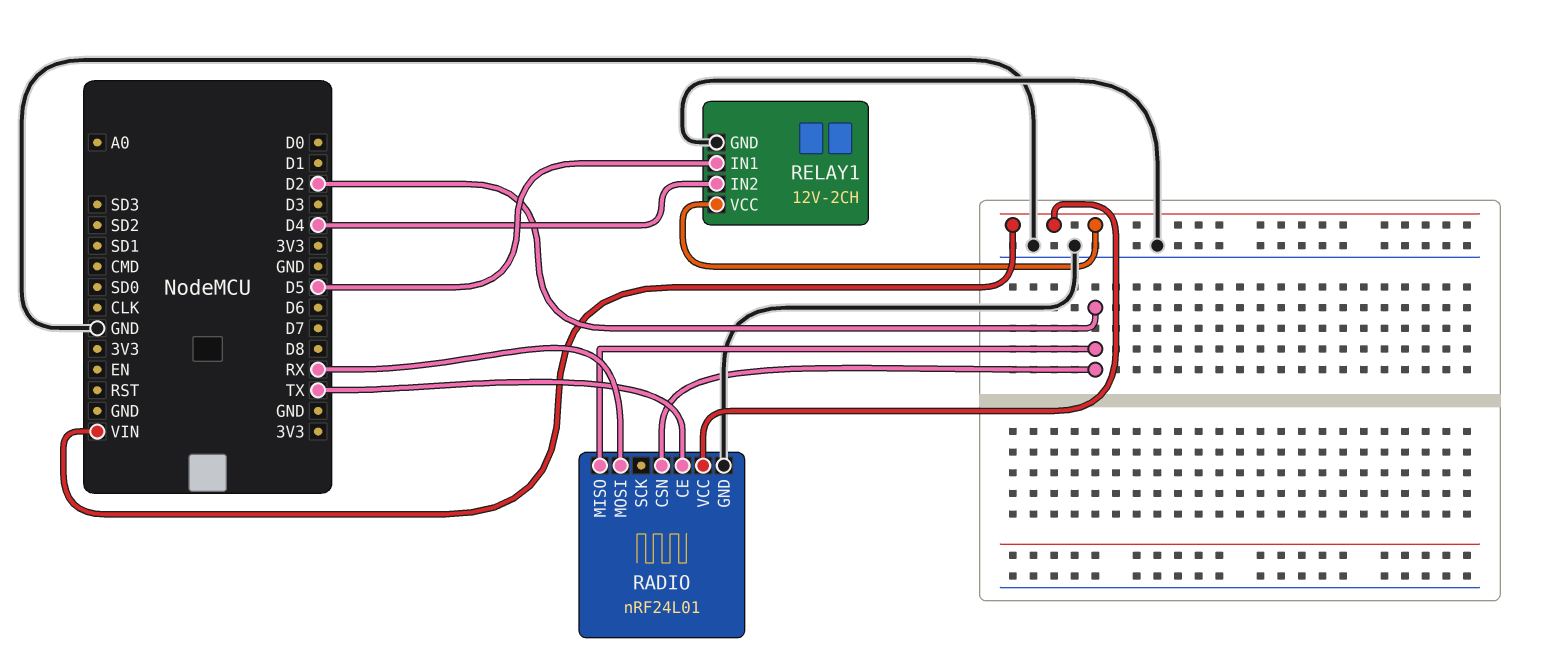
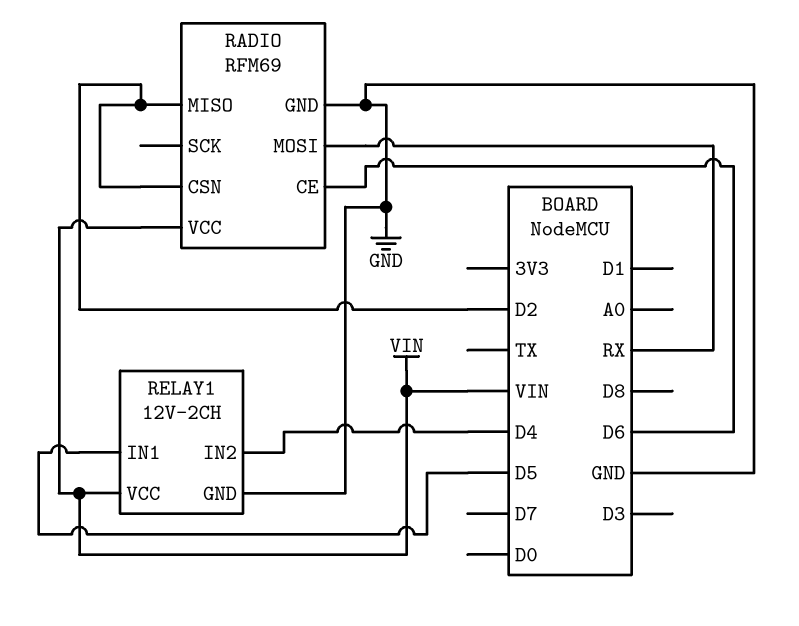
RADIO: nRF24L01 -> RFM69
RADIO pin CE: TX -> D6

